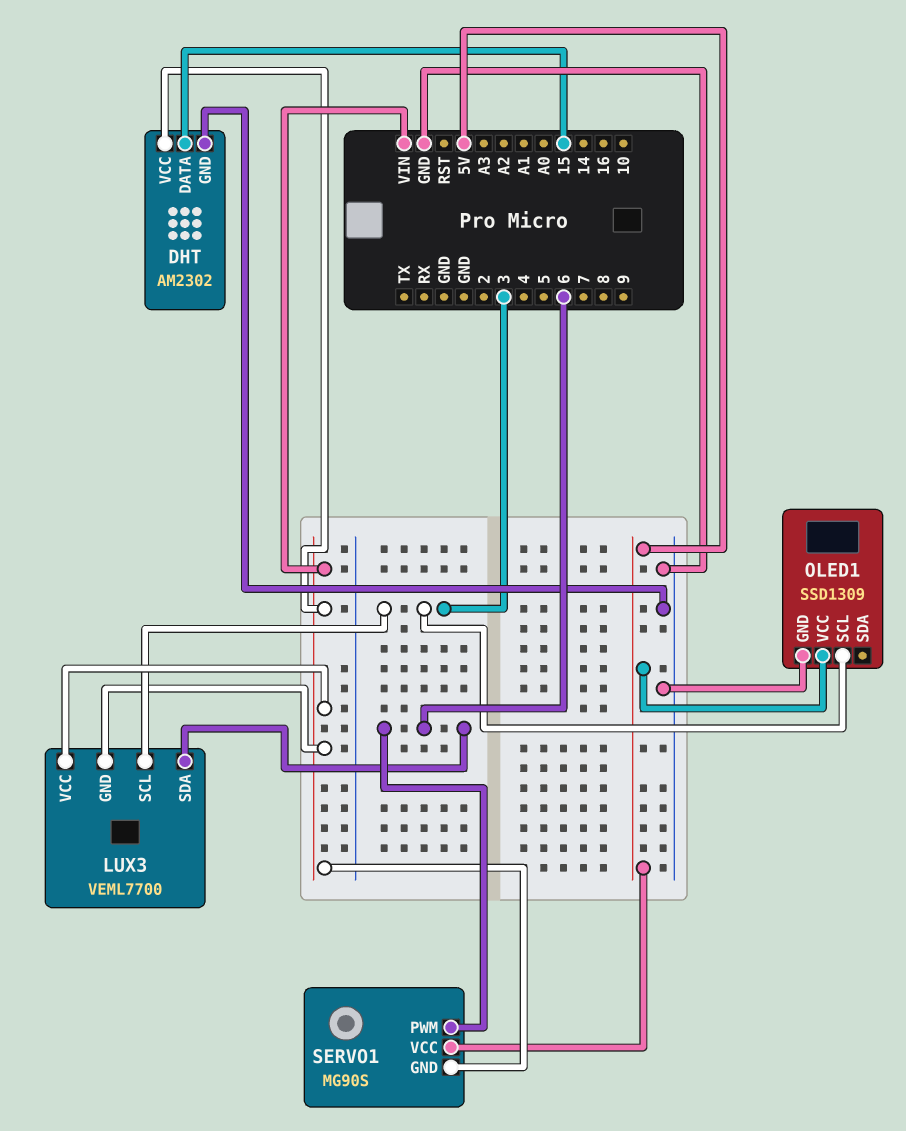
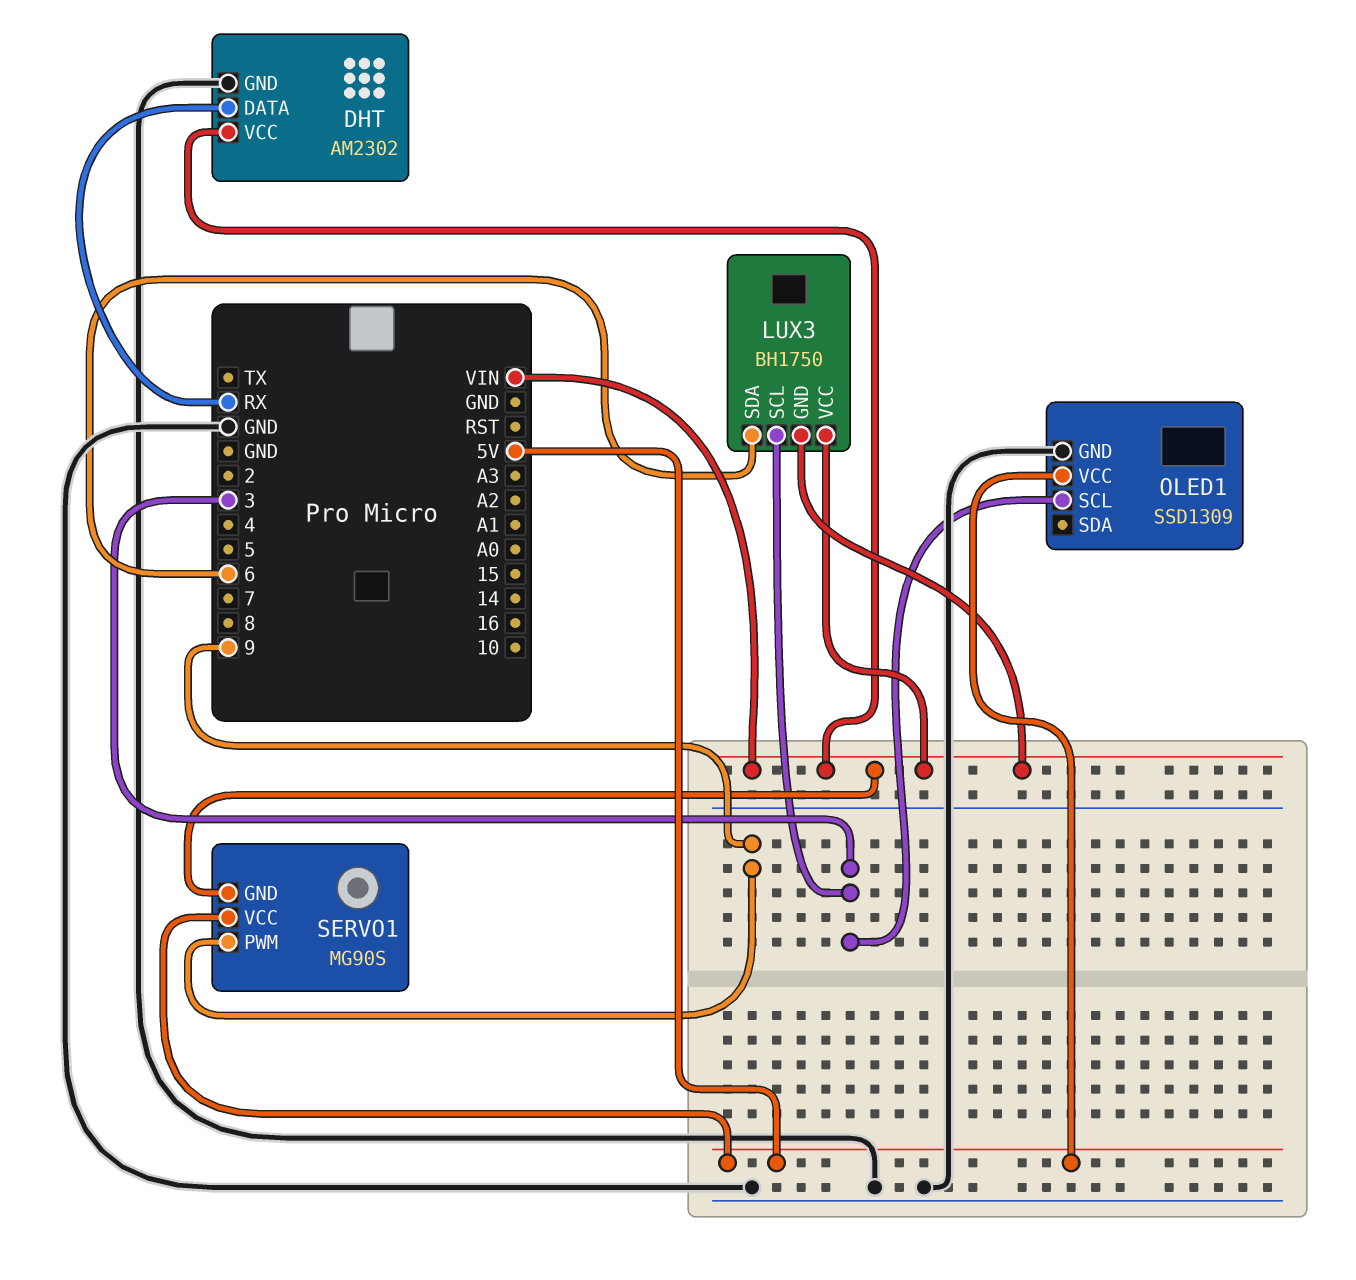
DHT pin DATA: 15 -> RX
LUX3: VEML7700 -> BH1750
SERVO1 pin PWM: 6 -> 9

